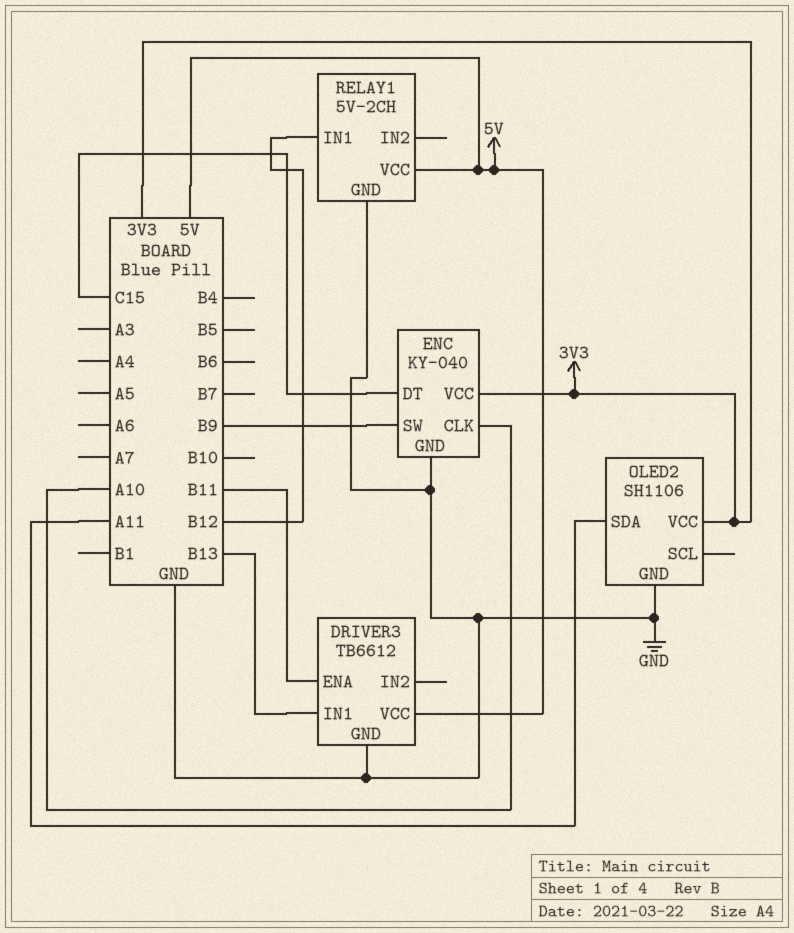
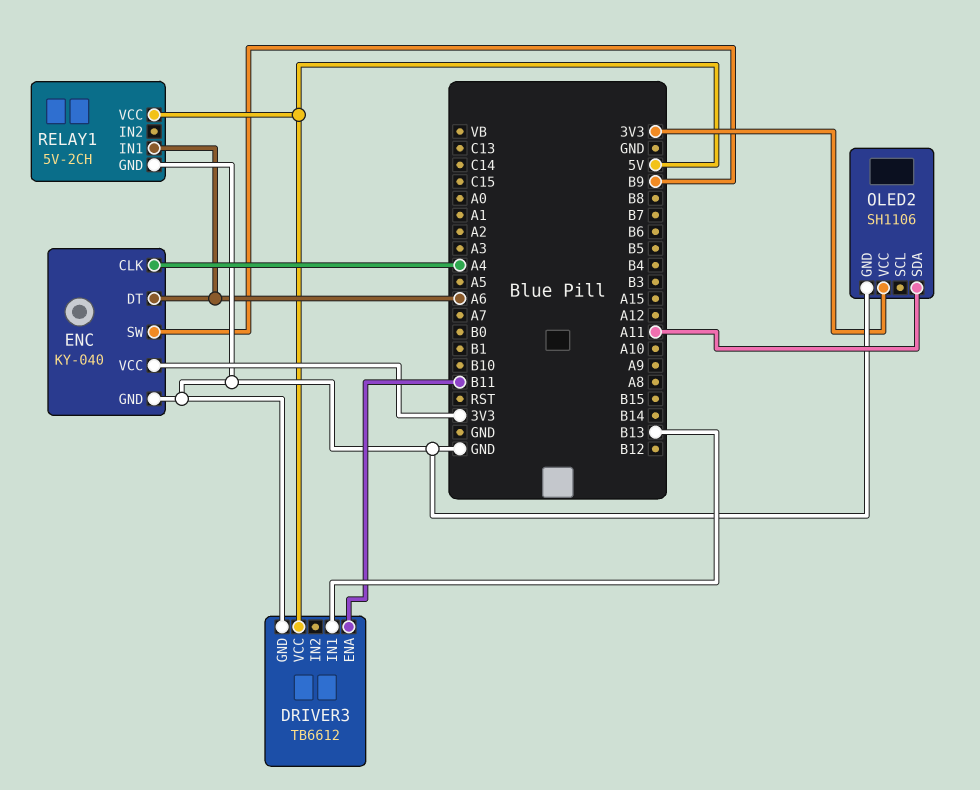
ENC pin CLK: A10 -> A4
ENC pin DT: C15 -> A6
RELAY1 pin IN1: B12 -> A6

